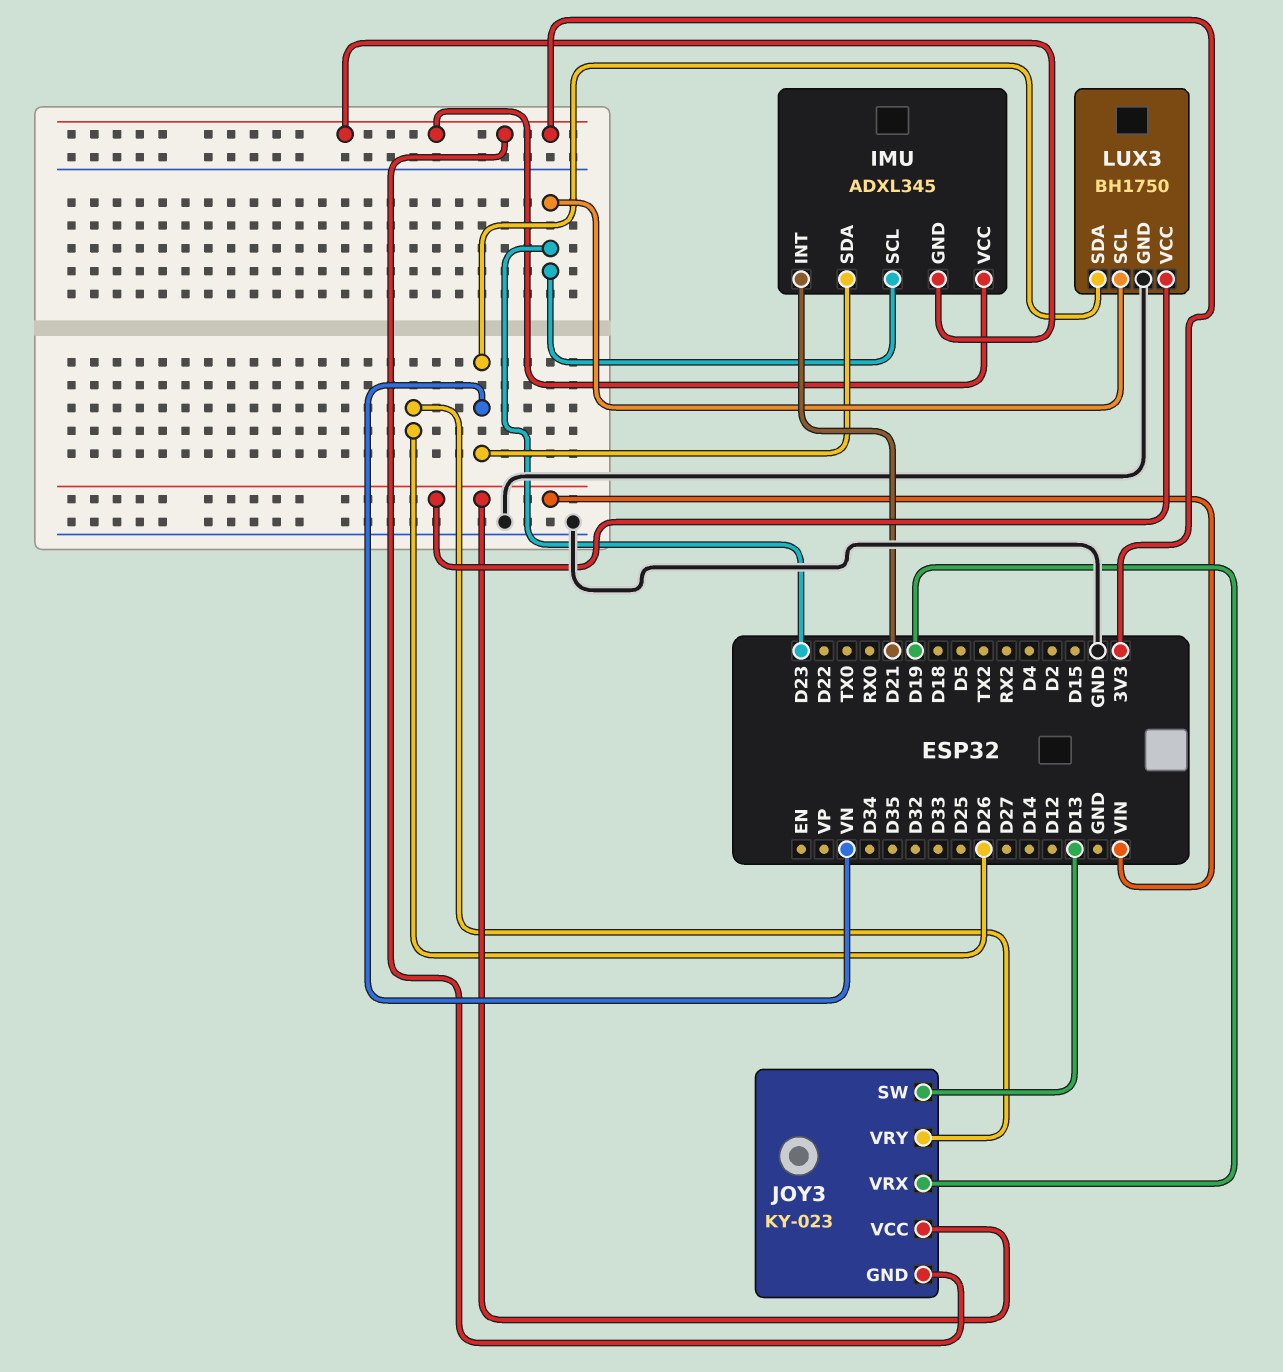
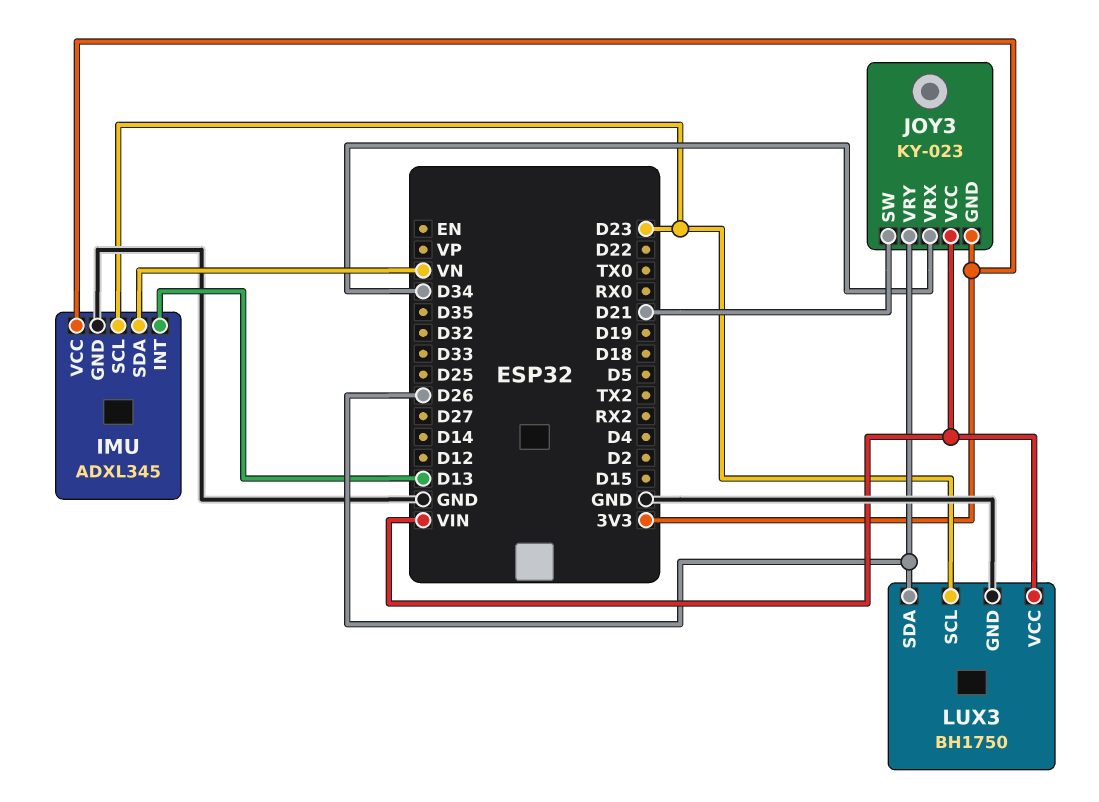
IMU pin GND: 3V3 -> GND
IMU pin INT: D21 -> D13
JOY3 pin SW: D13 -> D21
JOY3 pin VRX: D19 -> D34
LUX3 pin SDA: VN -> D26

